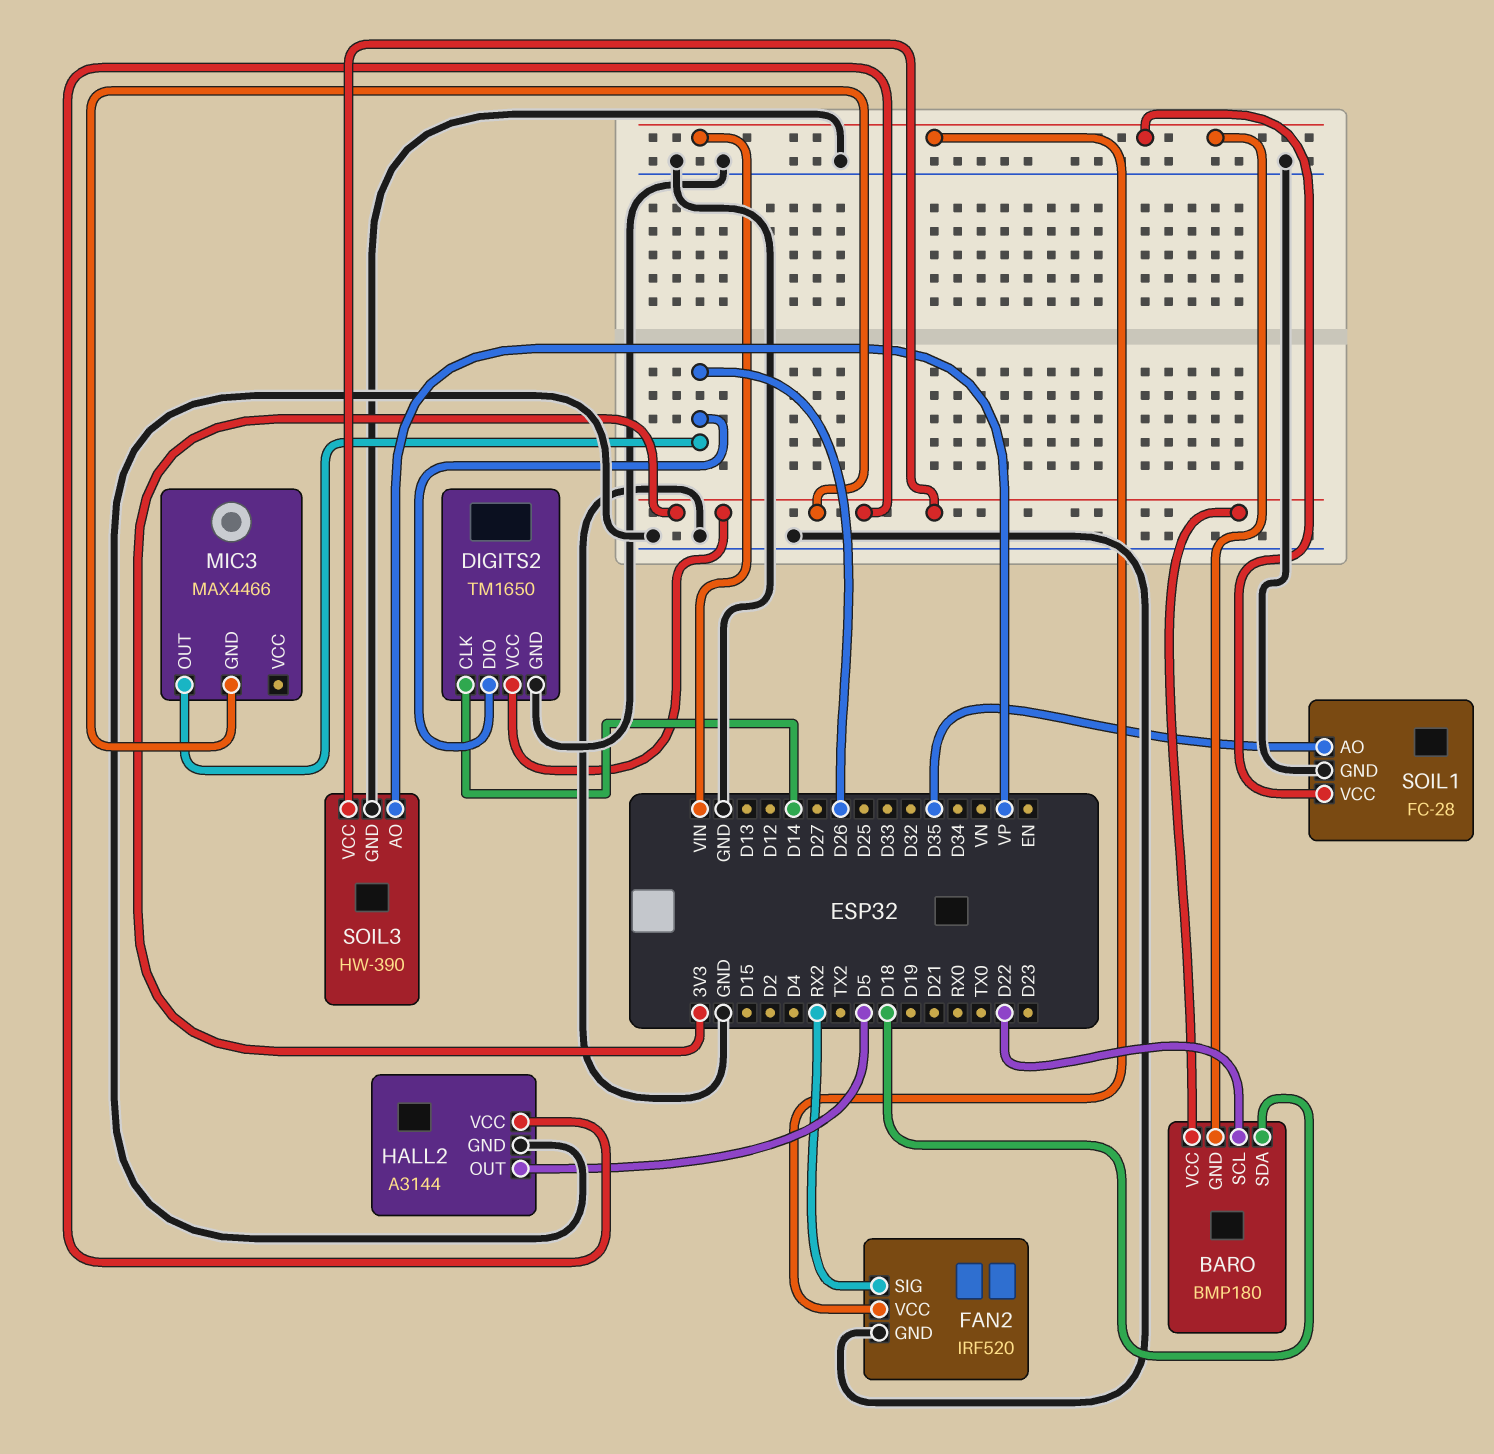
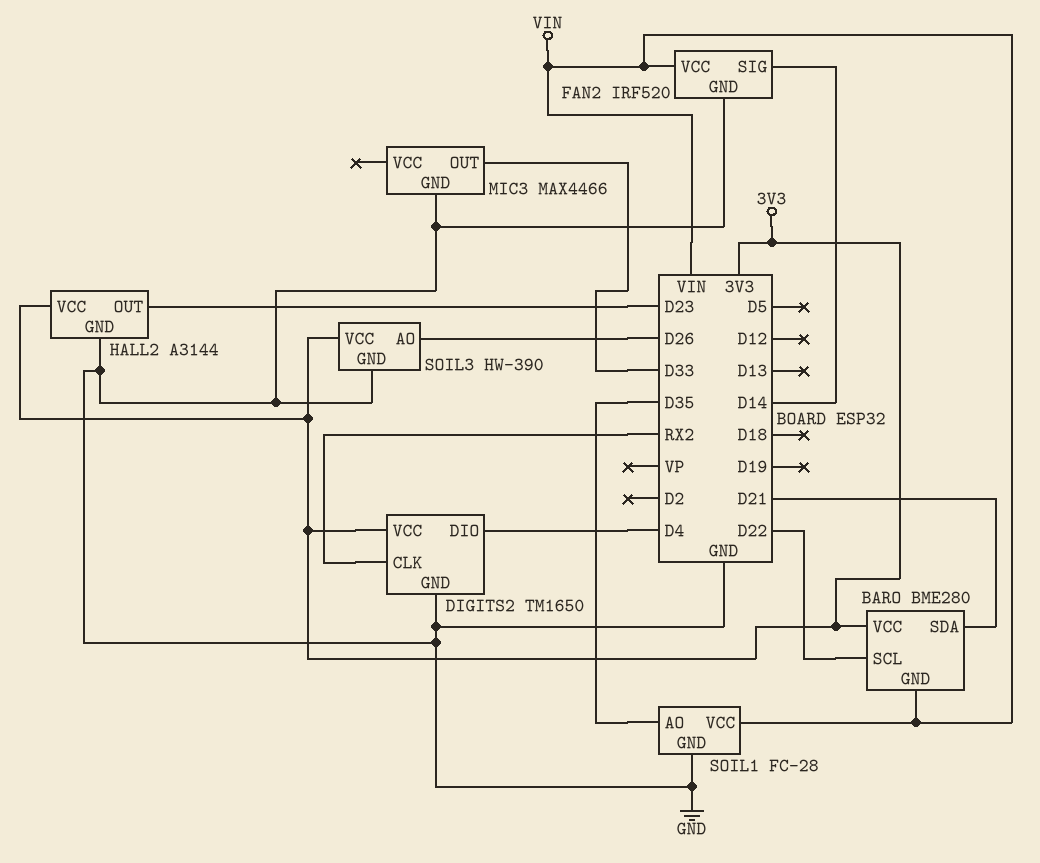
BARO: BMP180 -> BME280
BARO pin SDA: D18 -> D21
DIGITS2 pin CLK: D14 -> RX2
DIGITS2 pin DIO: D26 -> D4
FAN2 pin SIG: RX2 -> D14
HALL2 pin OUT: D5 -> D23
MIC3 pin GND: 3V3 -> GND
MIC3 pin OUT: D26 -> D33
SOIL3 pin AO: VP -> D26

